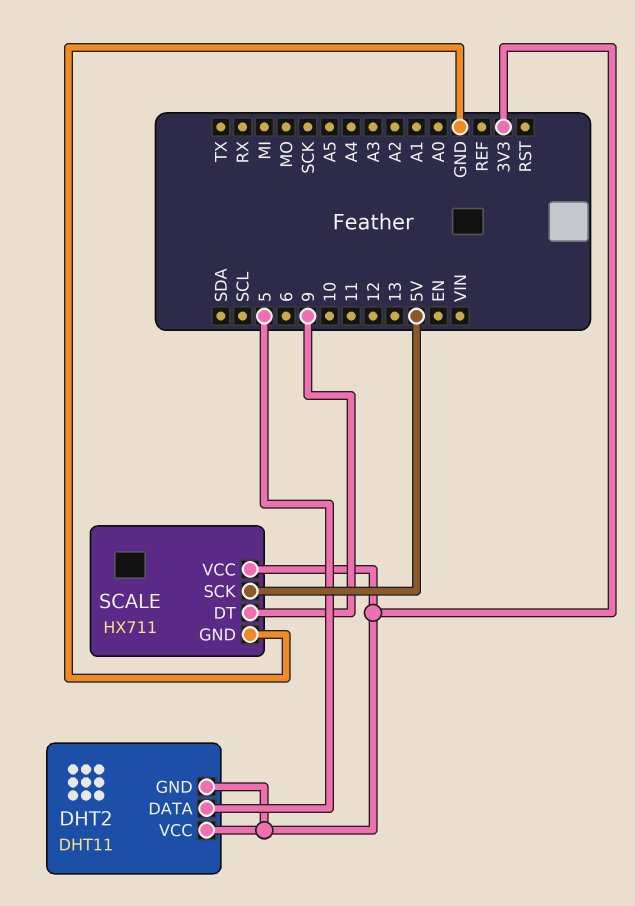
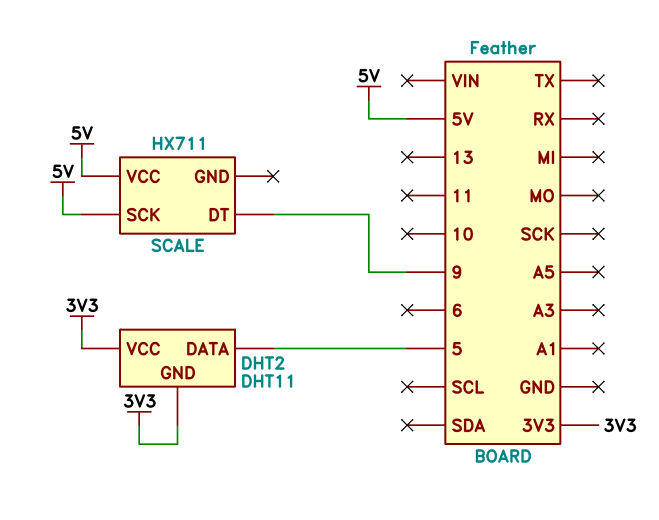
SCALE pin GND: GND -> none
SCALE pin VCC: 3V3 -> 5V

